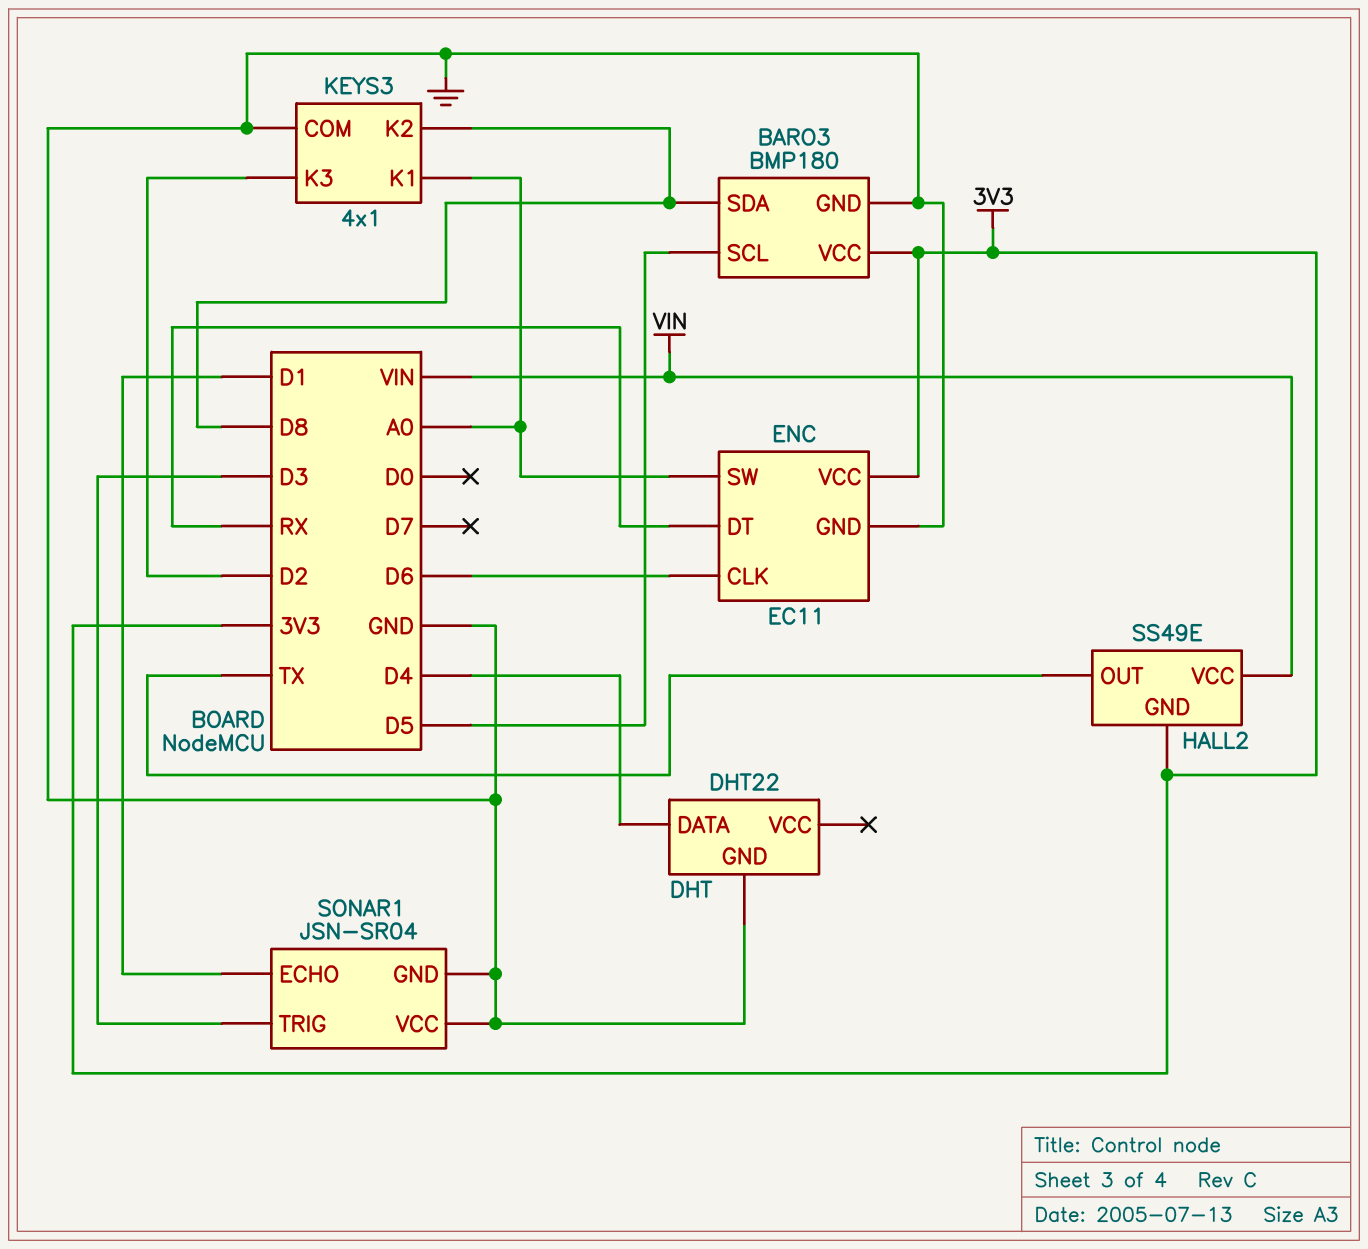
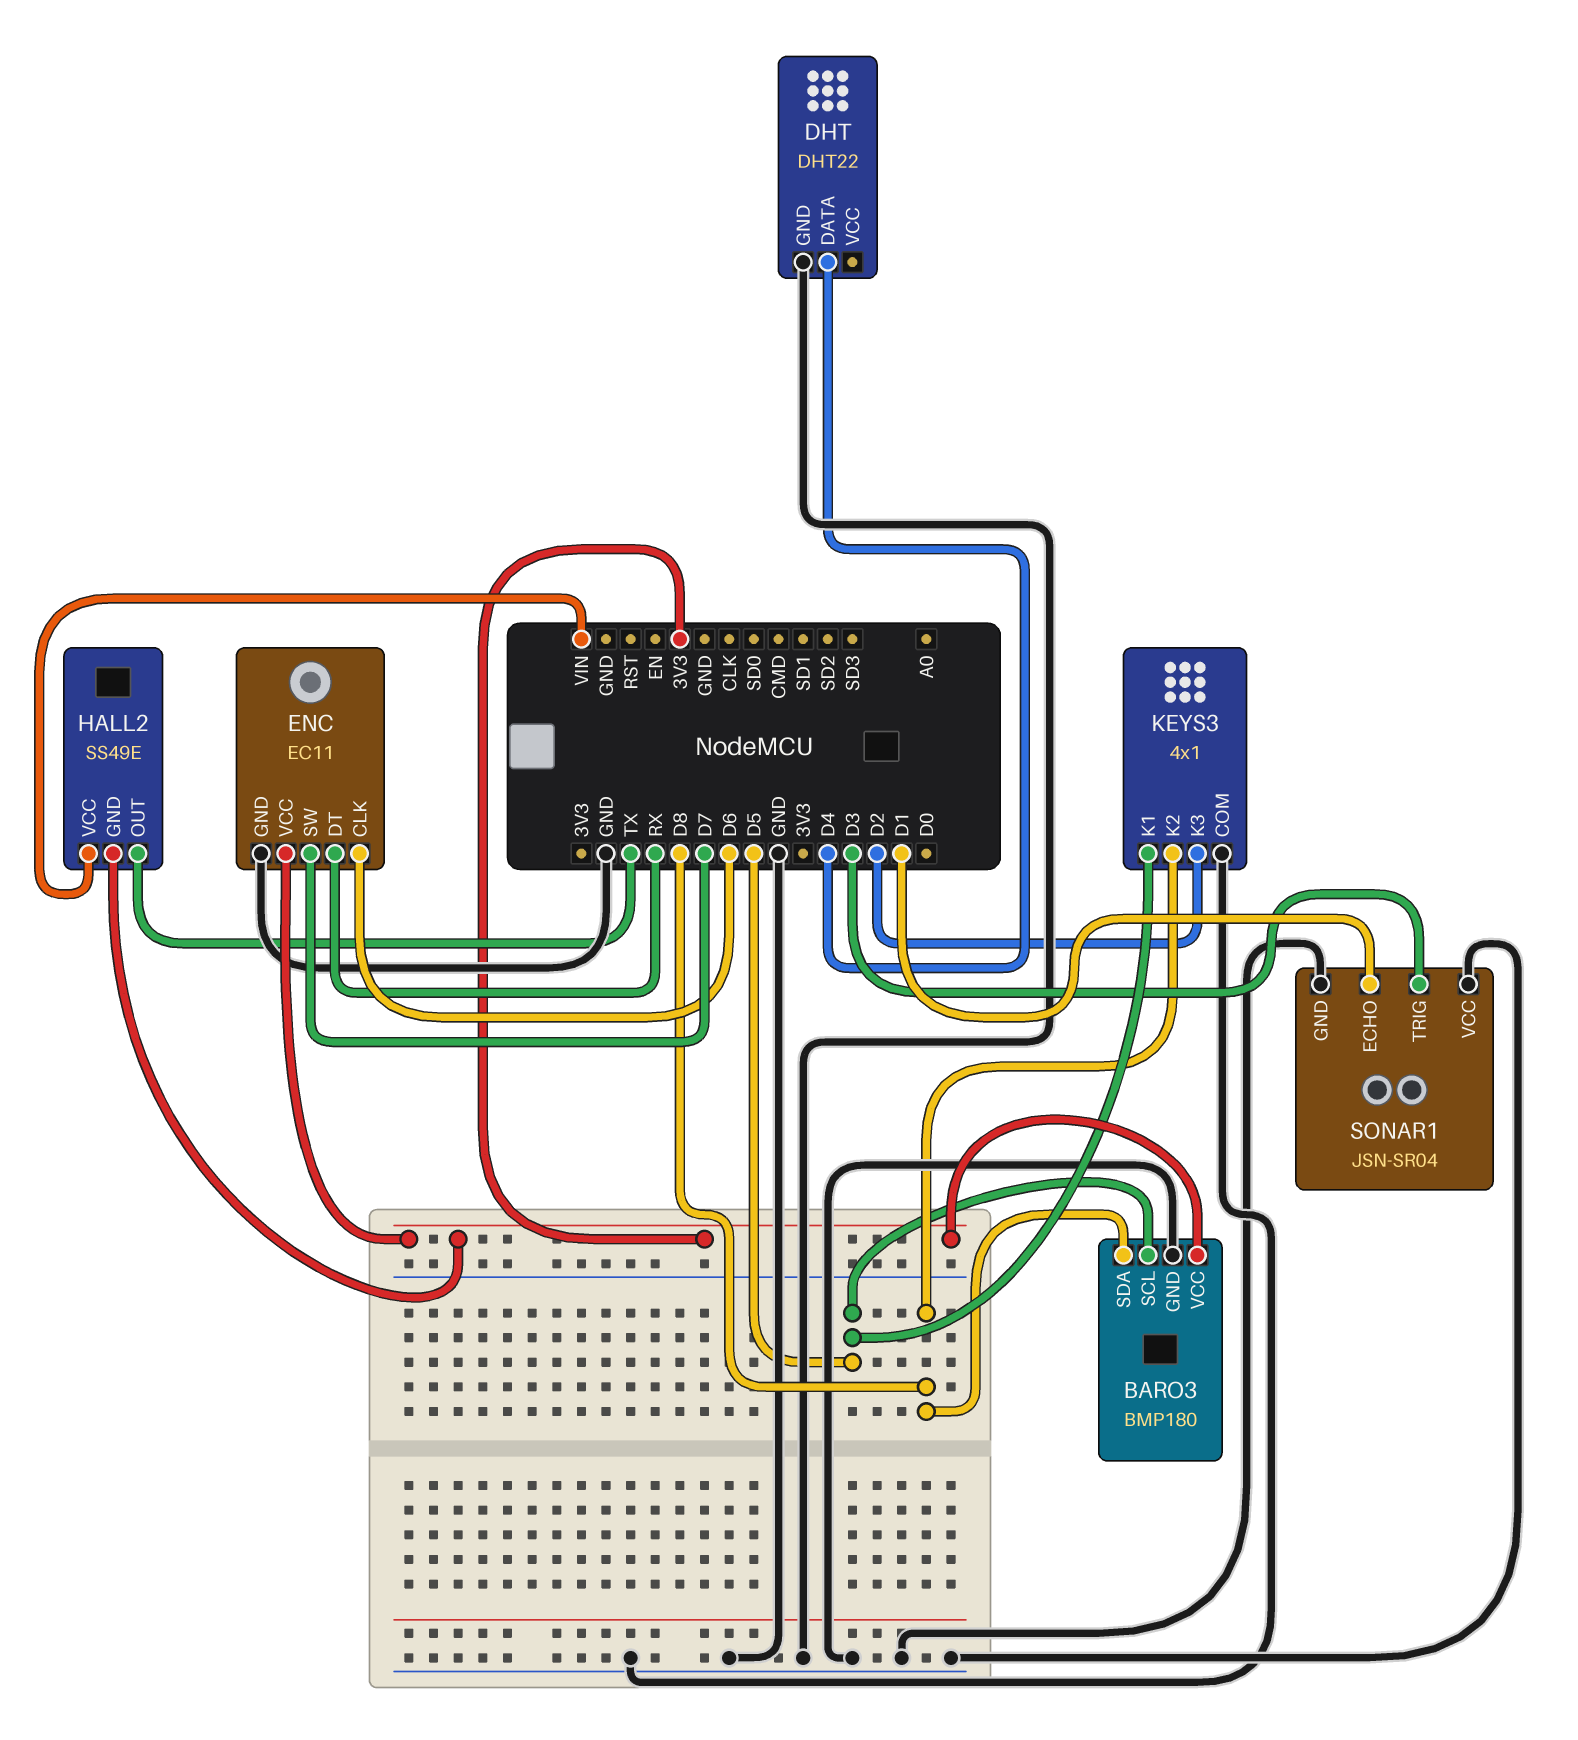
ENC pin SW: A0 -> D7
KEYS3 pin K1: A0 -> D5

